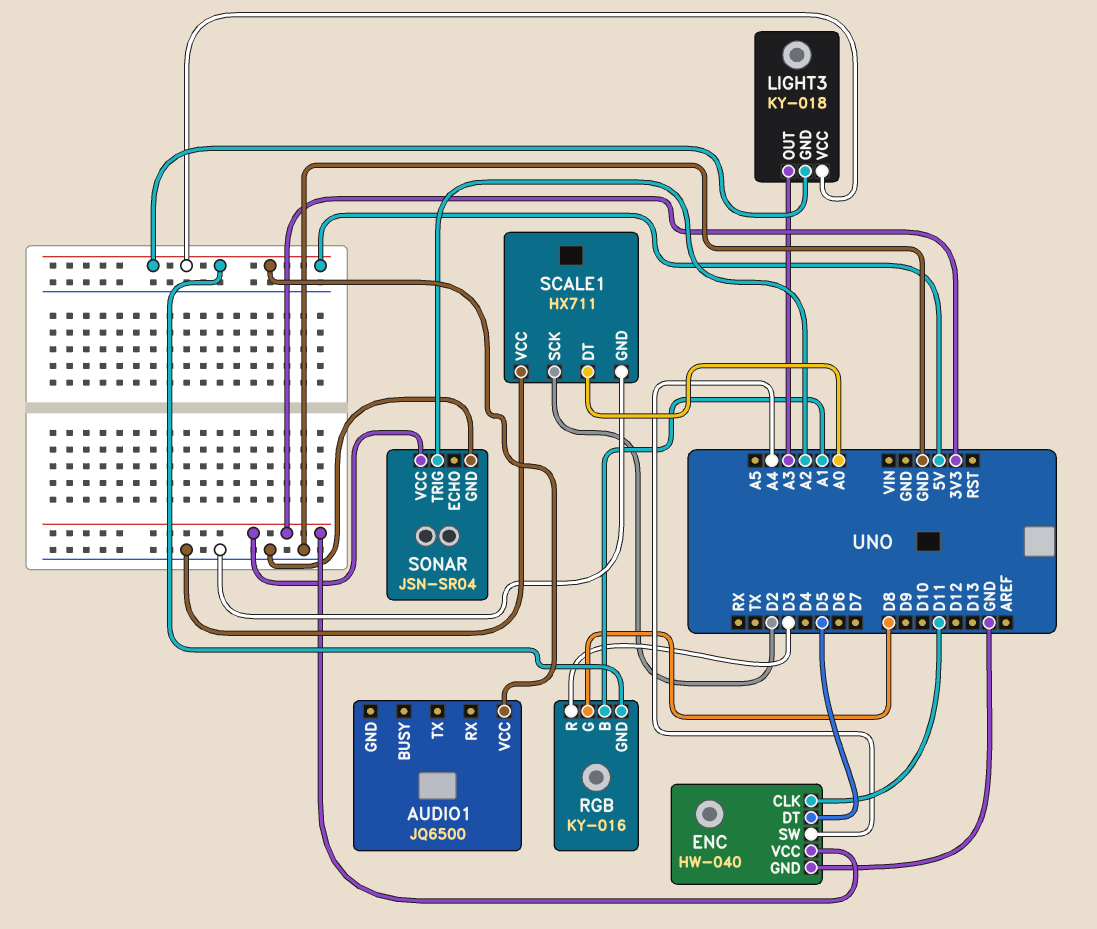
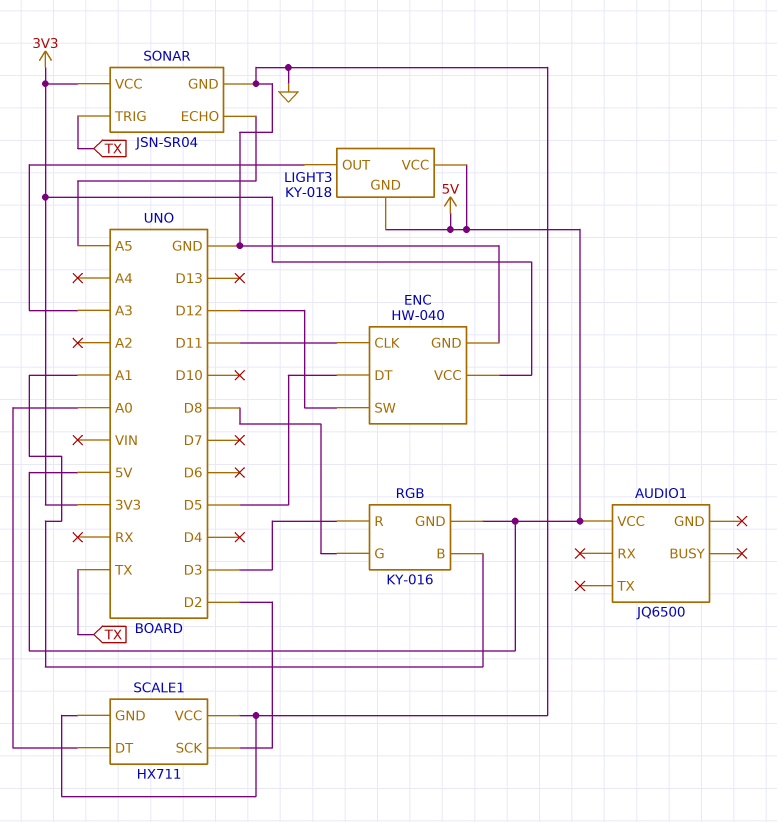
ENC pin SW: A4 -> D12
SONAR pin ECHO: none -> A5
SONAR pin TRIG: A2 -> TX

